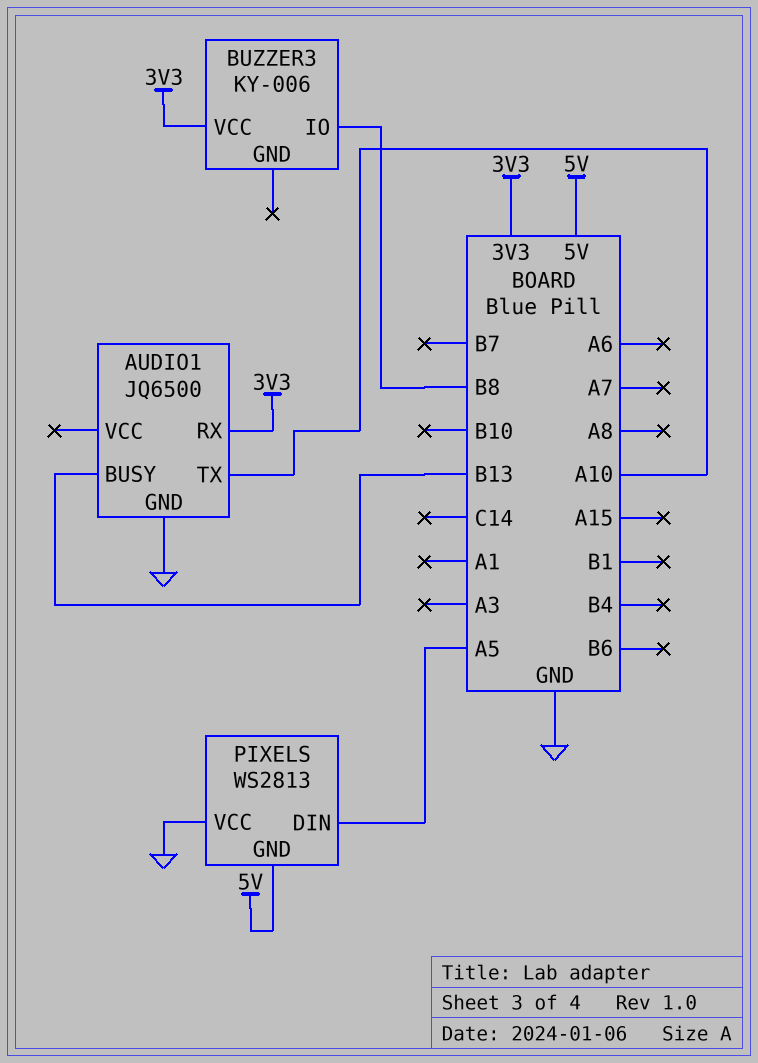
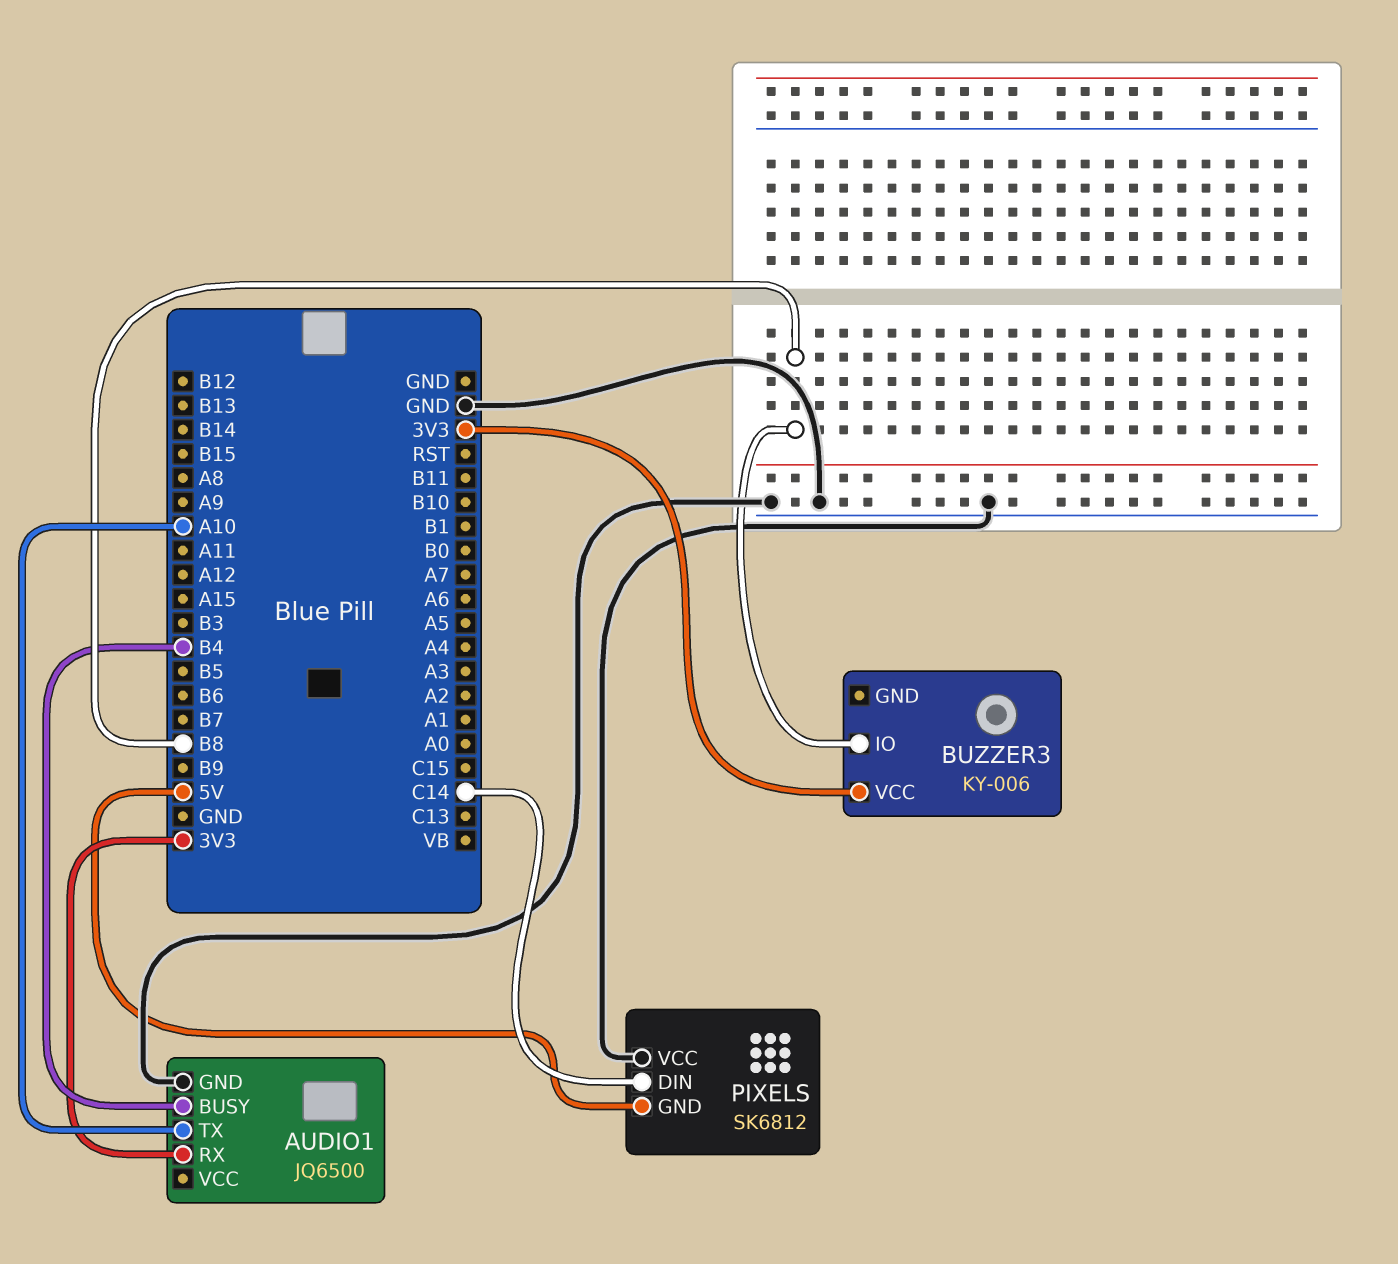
AUDIO1 pin BUSY: B13 -> B4
PIXELS: WS2813 -> SK6812
PIXELS pin DIN: A5 -> C14

